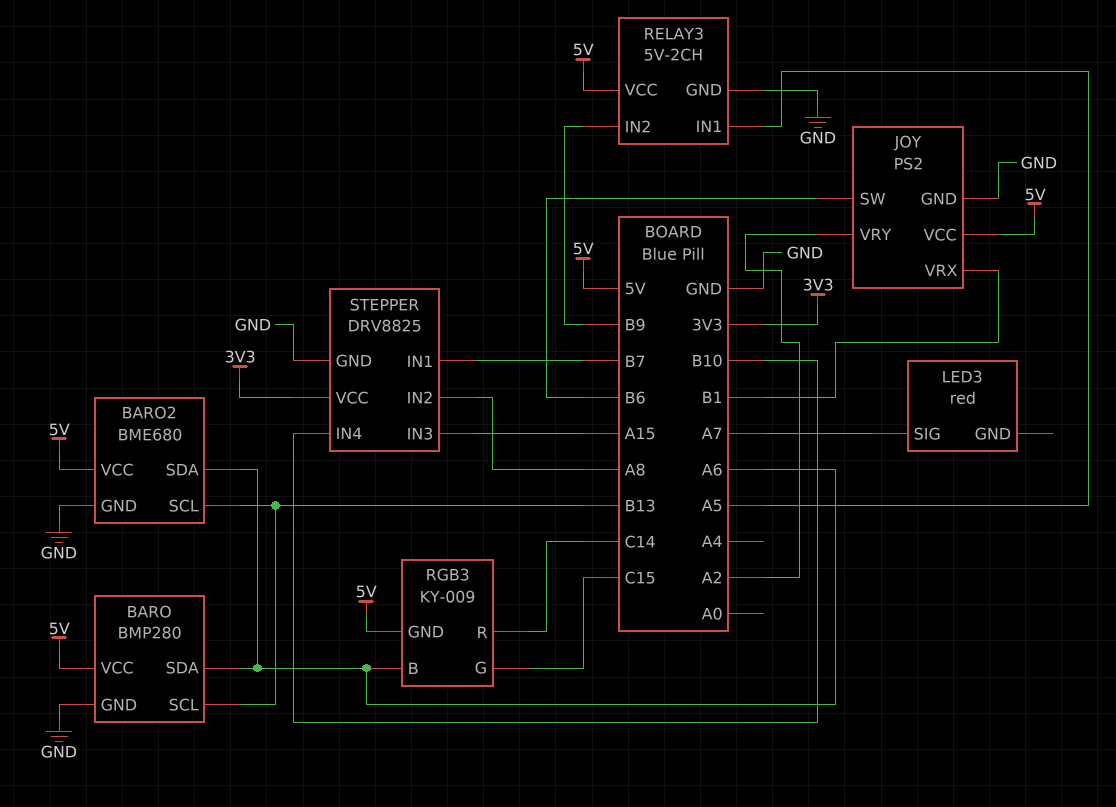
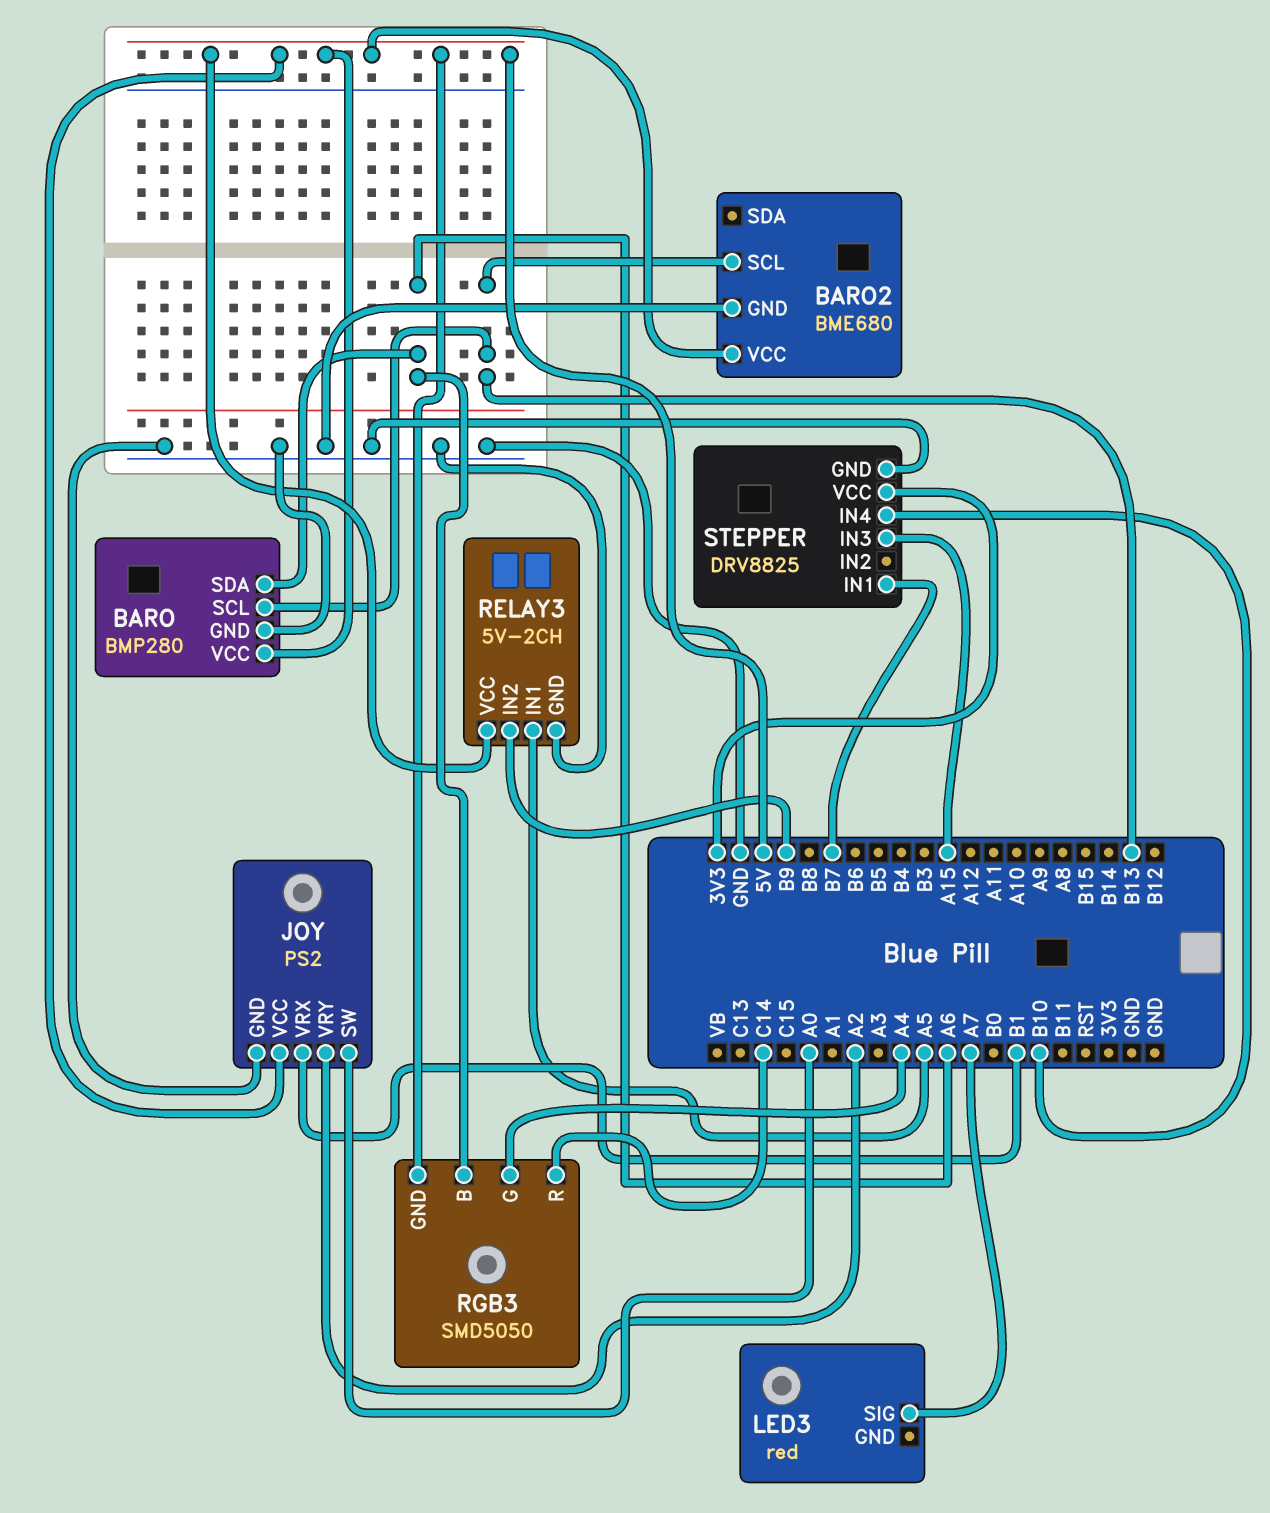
BARO2 pin SDA: A6 -> none
JOY pin SW: B6 -> A0
RGB3: KY-009 -> SMD5050
RGB3 pin G: C15 -> A4
STEPPER pin IN2: A8 -> none

